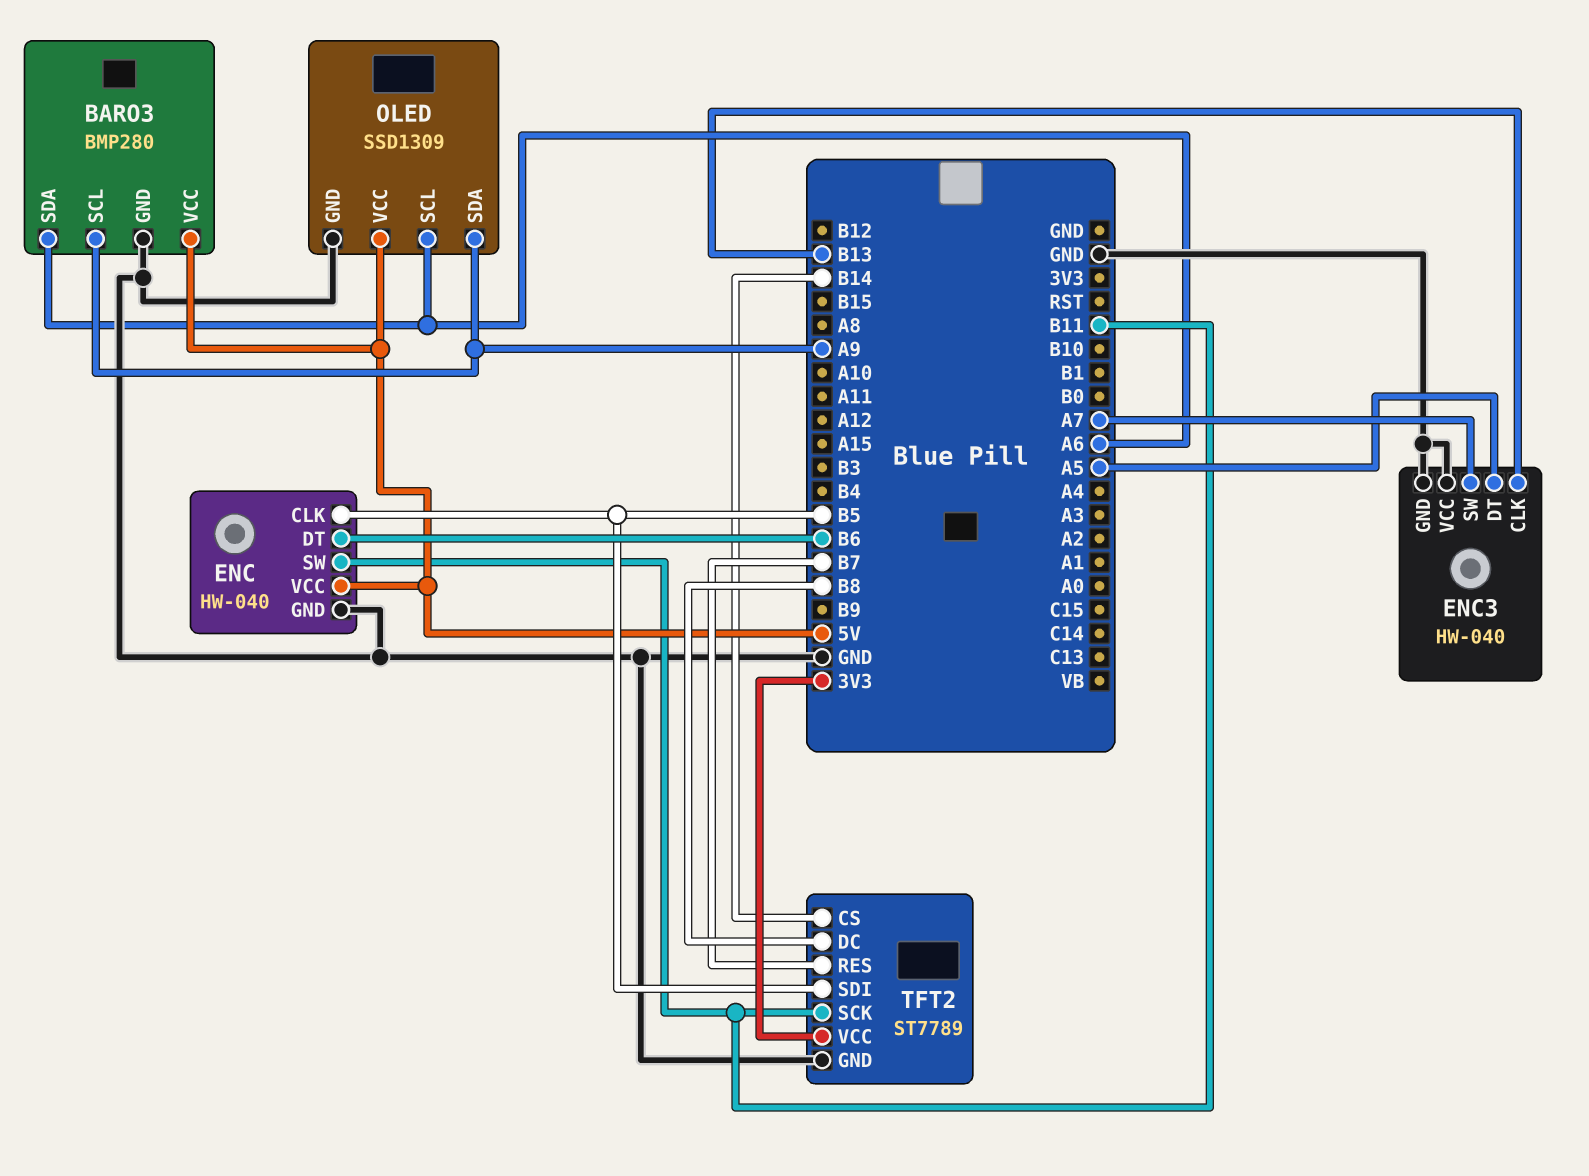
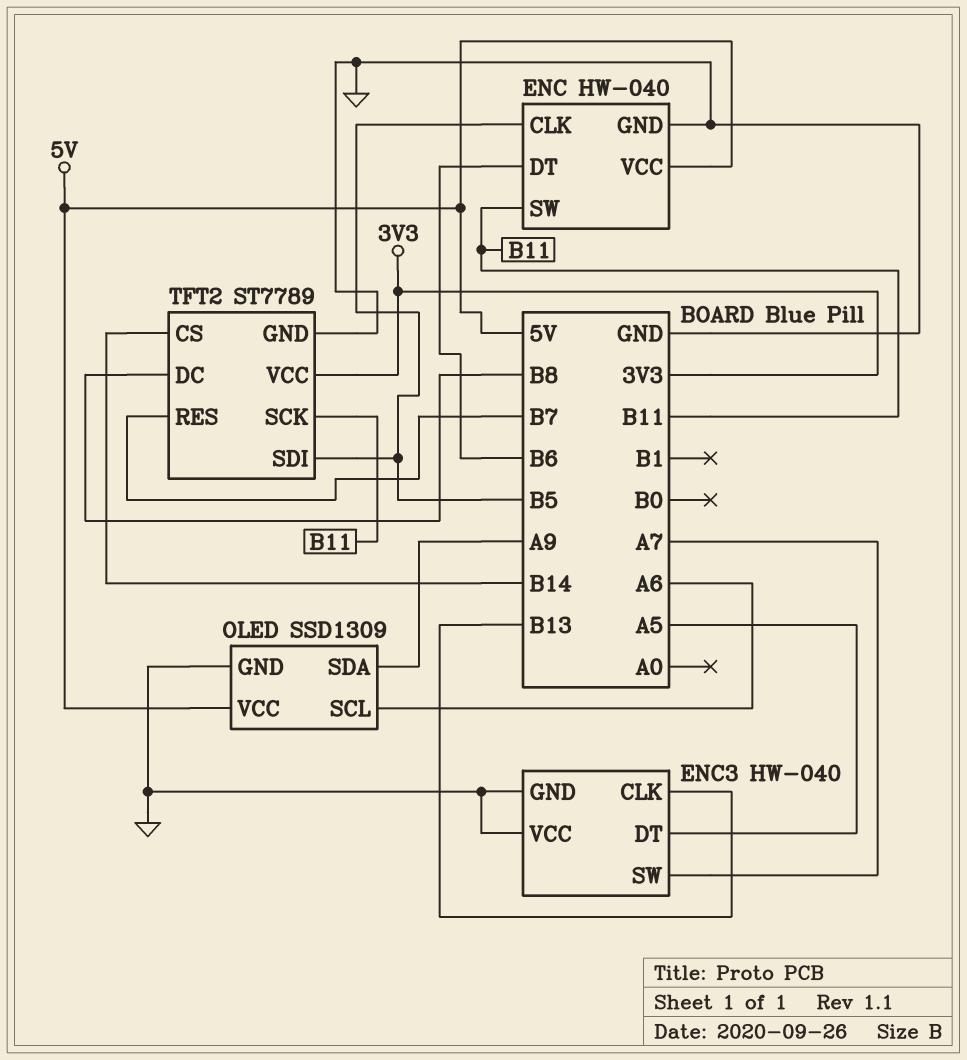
BARO3: BMP280 -> none
BARO3 pin GND: GND -> none
BARO3 pin SCL: A9 -> none
BARO3 pin SDA: A6 -> none
BARO3 pin VCC: 5V -> none

